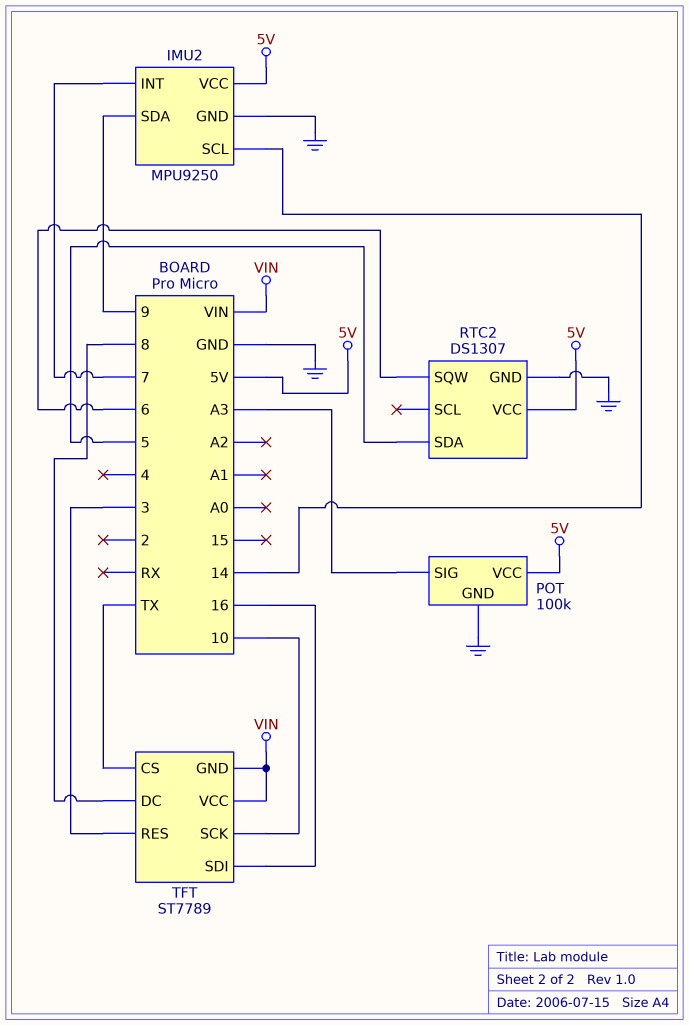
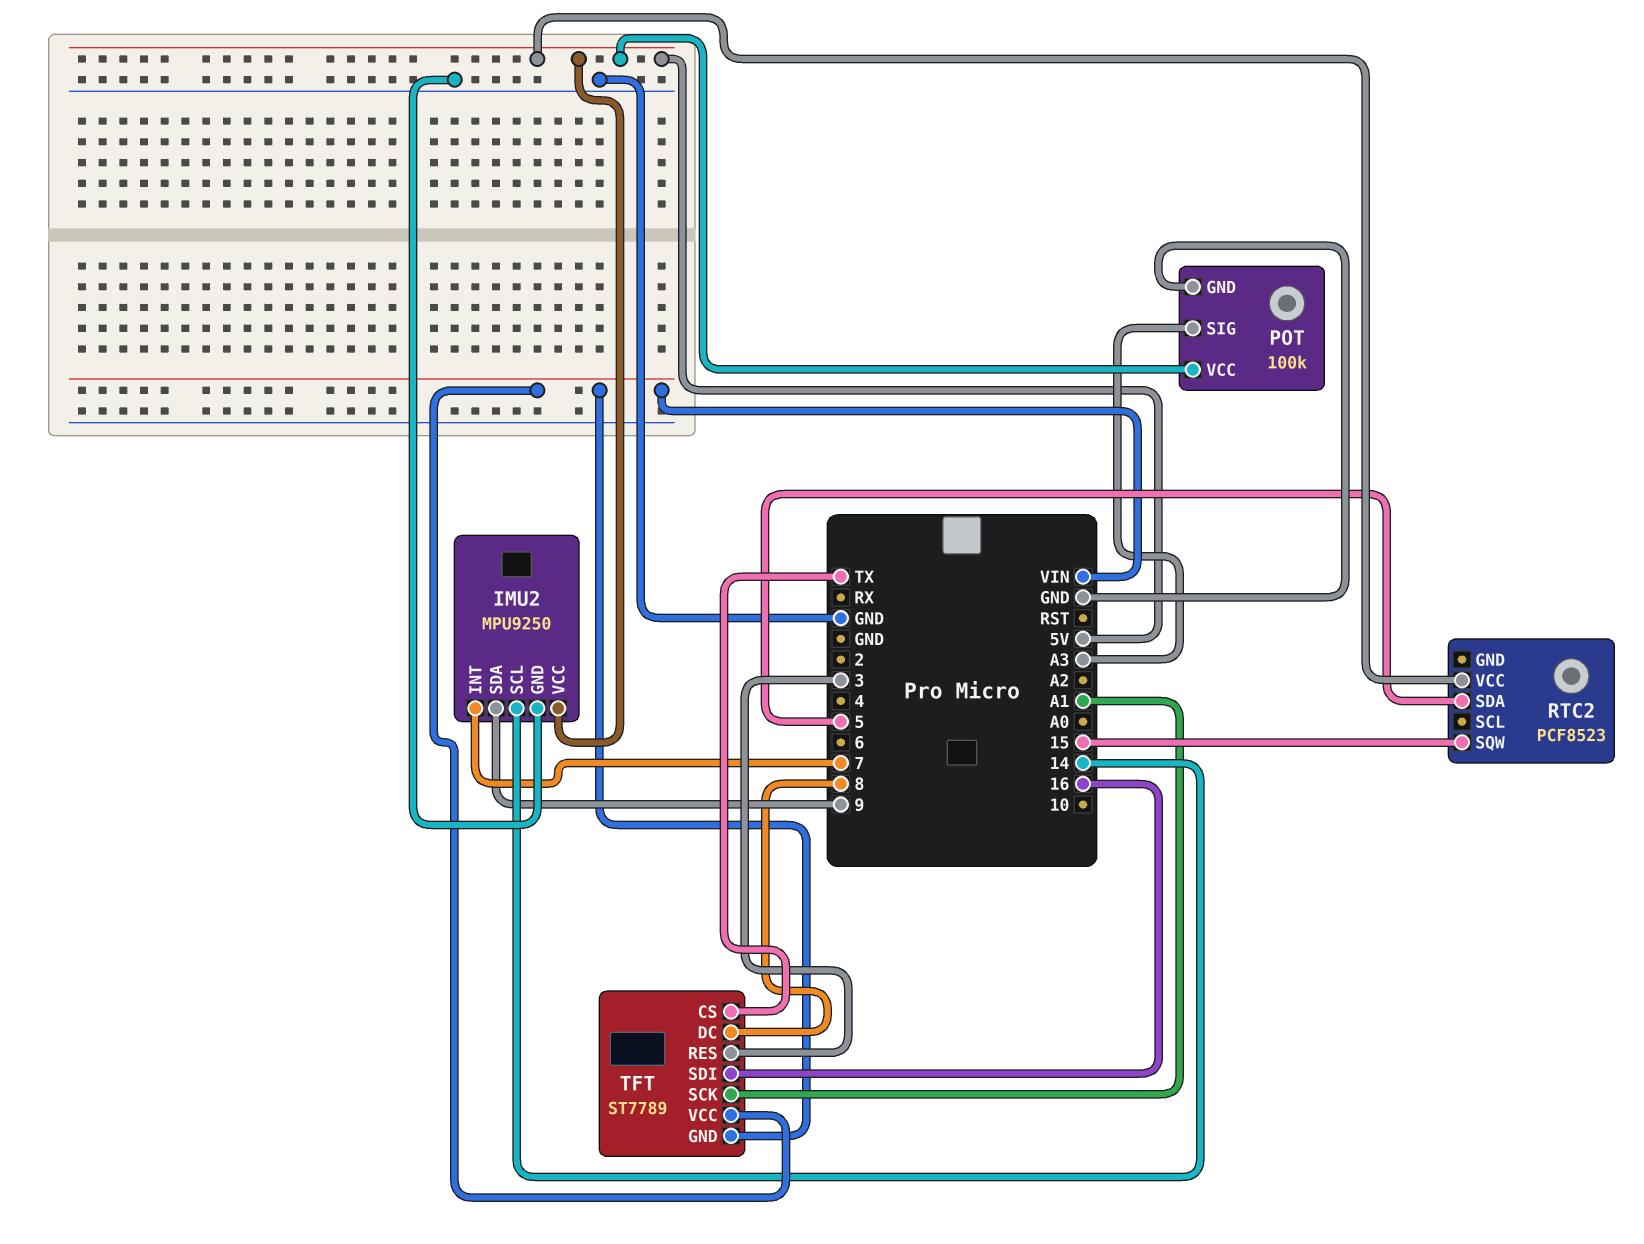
RTC2: DS1307 -> PCF8523
RTC2 pin GND: GND -> none
RTC2 pin SQW: 6 -> 15
TFT pin SCK: 10 -> A1

